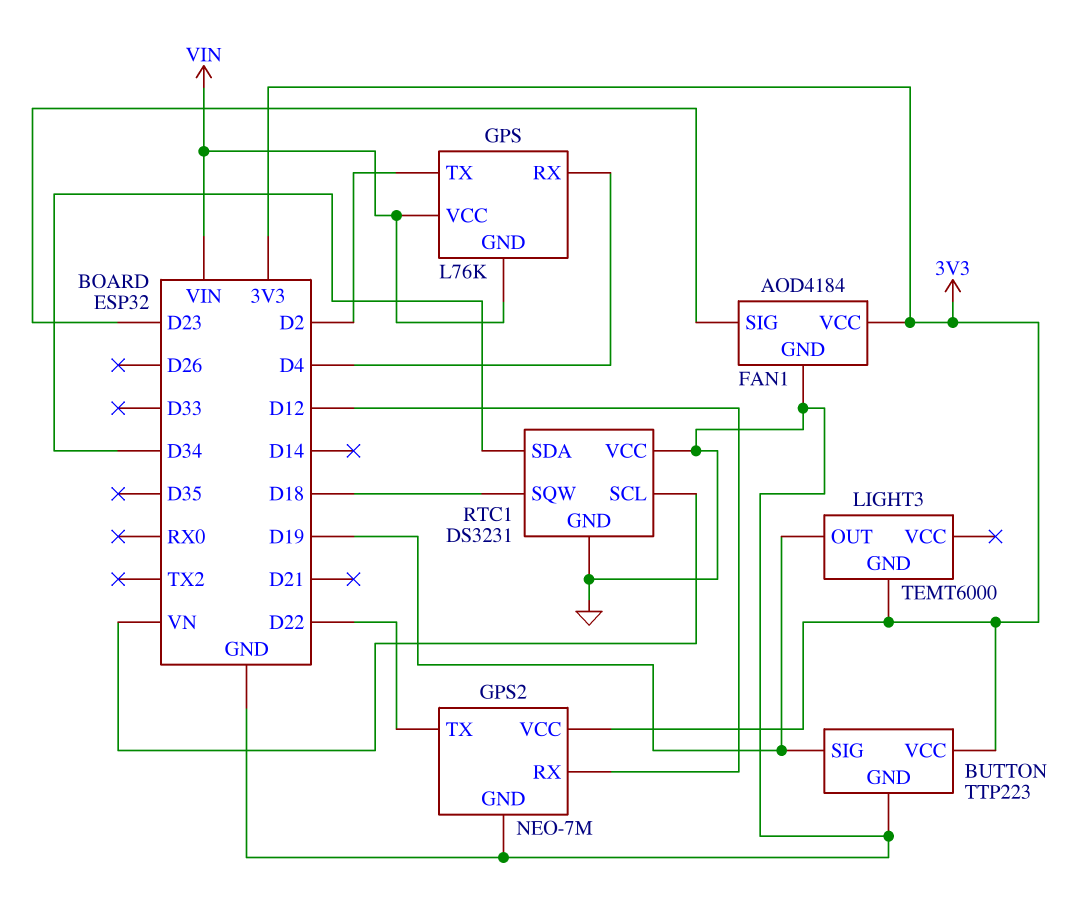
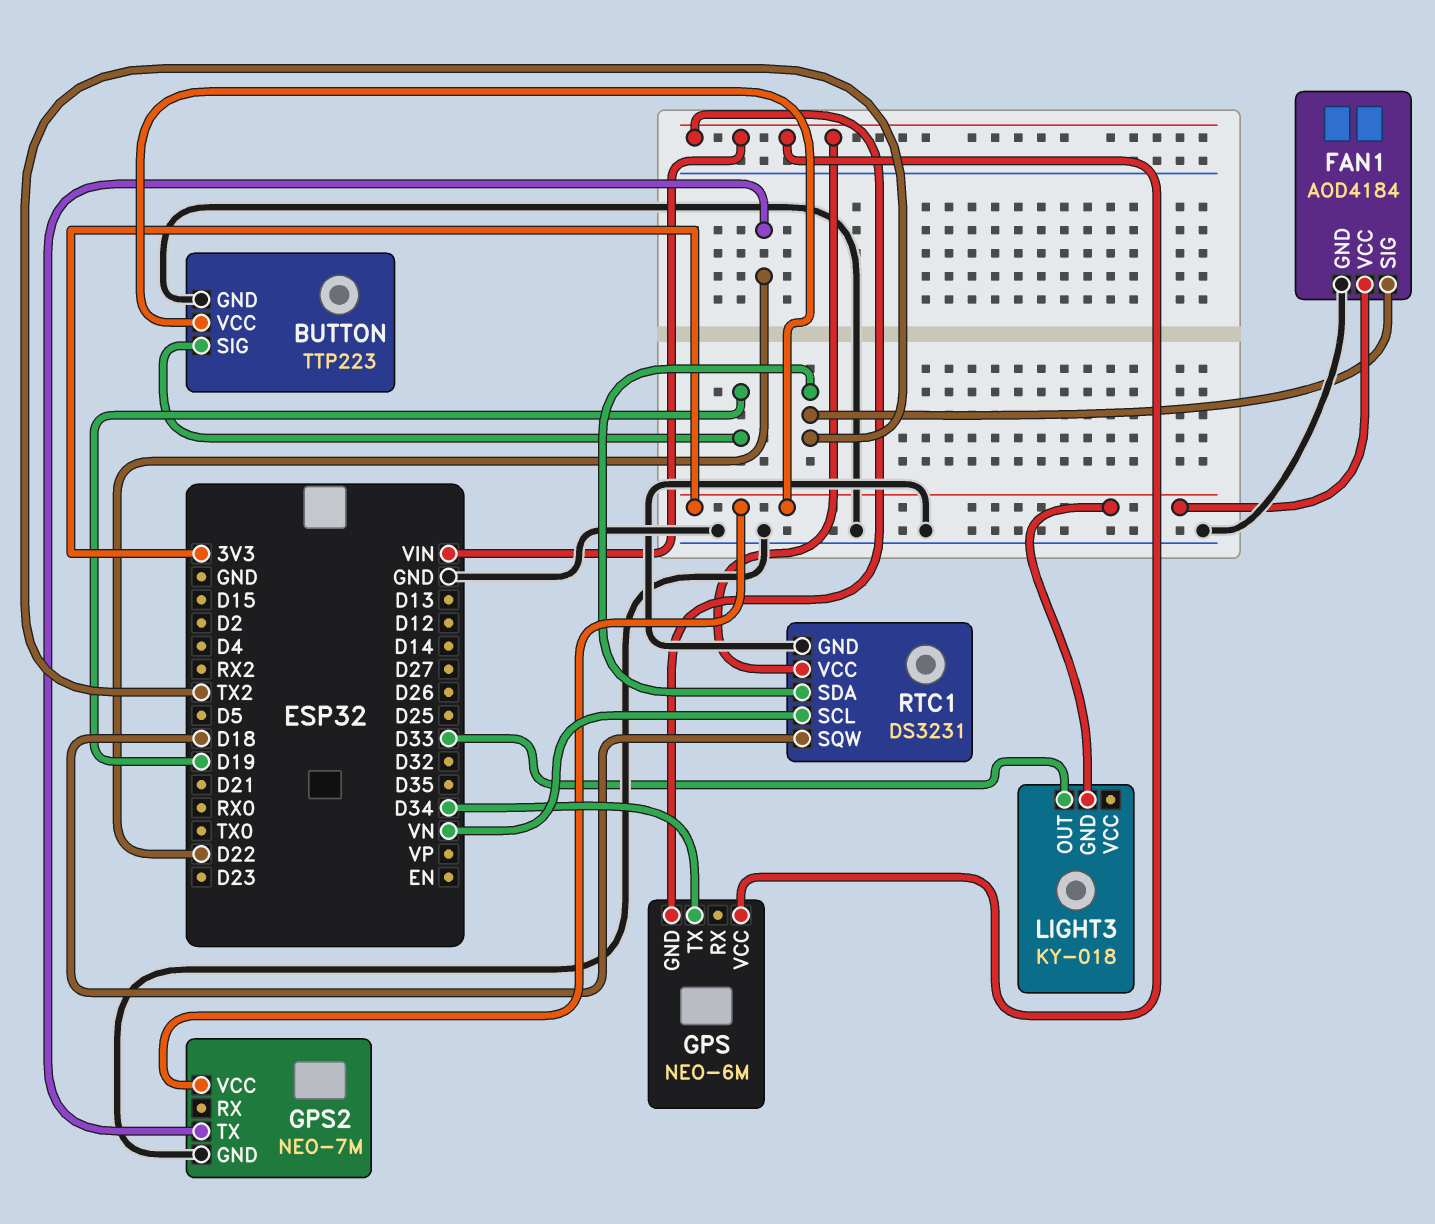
FAN1 pin SIG: D23 -> TX2
GPS: L76K -> NEO-6M
GPS pin RX: D4 -> none
GPS pin TX: D2 -> D34
GPS2 pin RX: D12 -> none
LIGHT3: TEMT6000 -> KY-018
LIGHT3 pin OUT: D19 -> D33
RTC1 pin SDA: D34 -> TX2
RTC1 pin VCC: GND -> VIN

